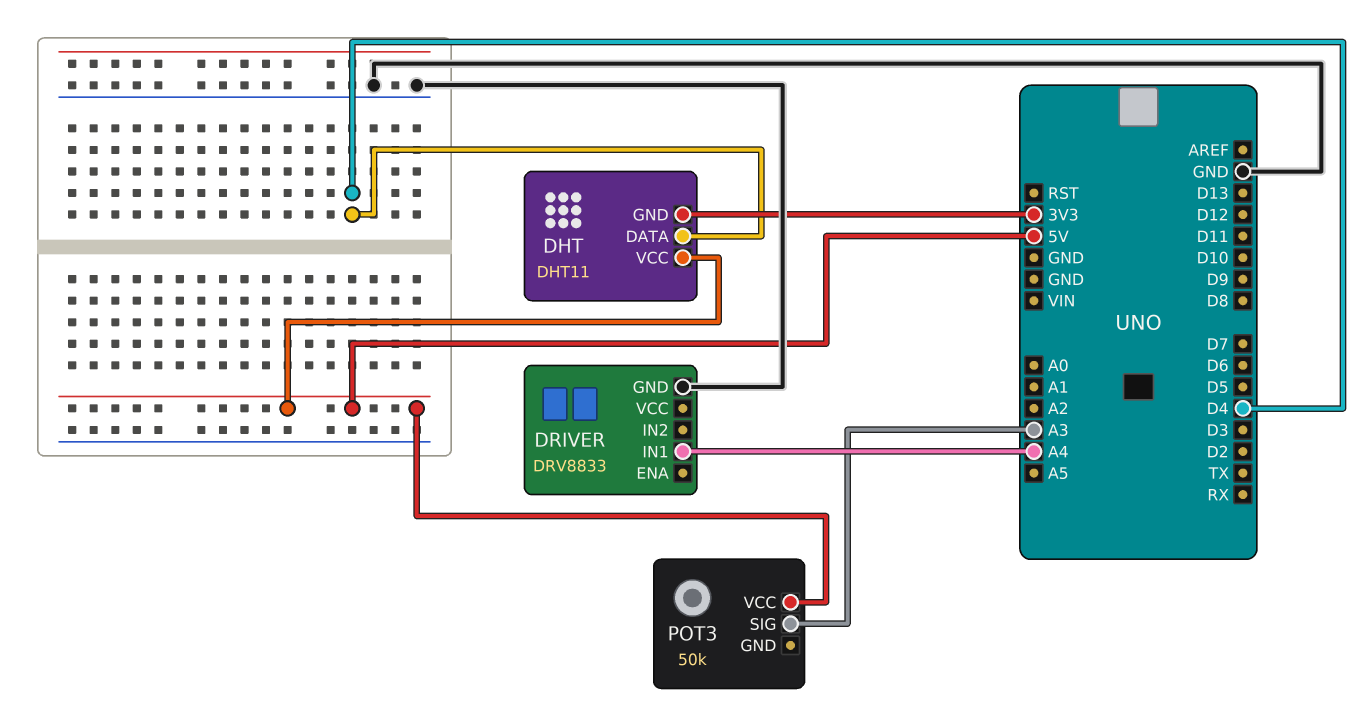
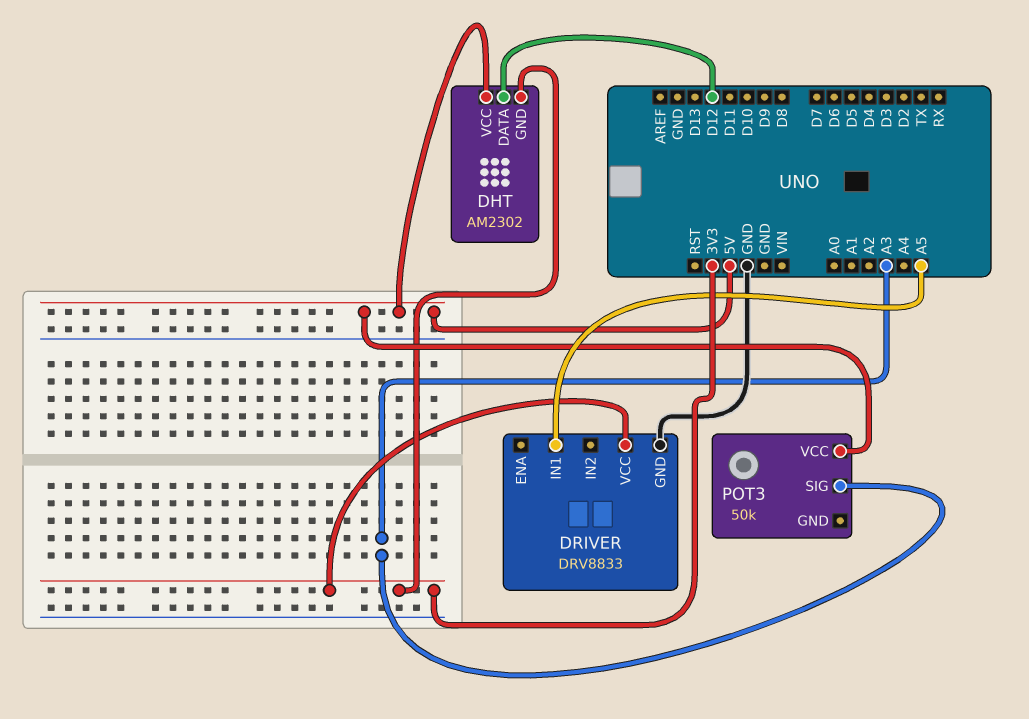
DHT: DHT11 -> AM2302
DHT pin DATA: D4 -> D12
DRIVER pin IN1: A4 -> A5
DRIVER pin VCC: none -> 3V3

